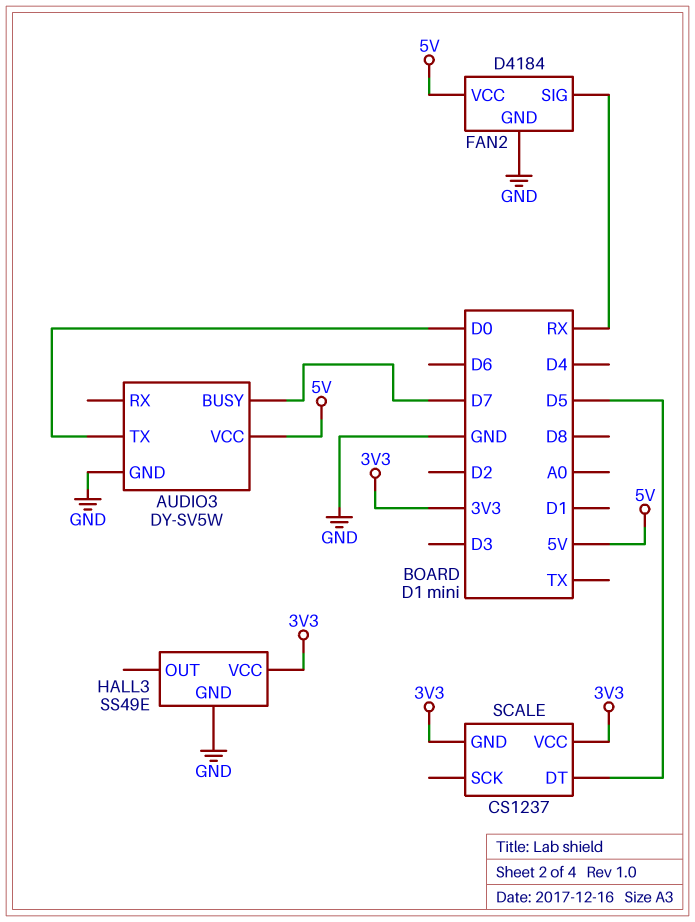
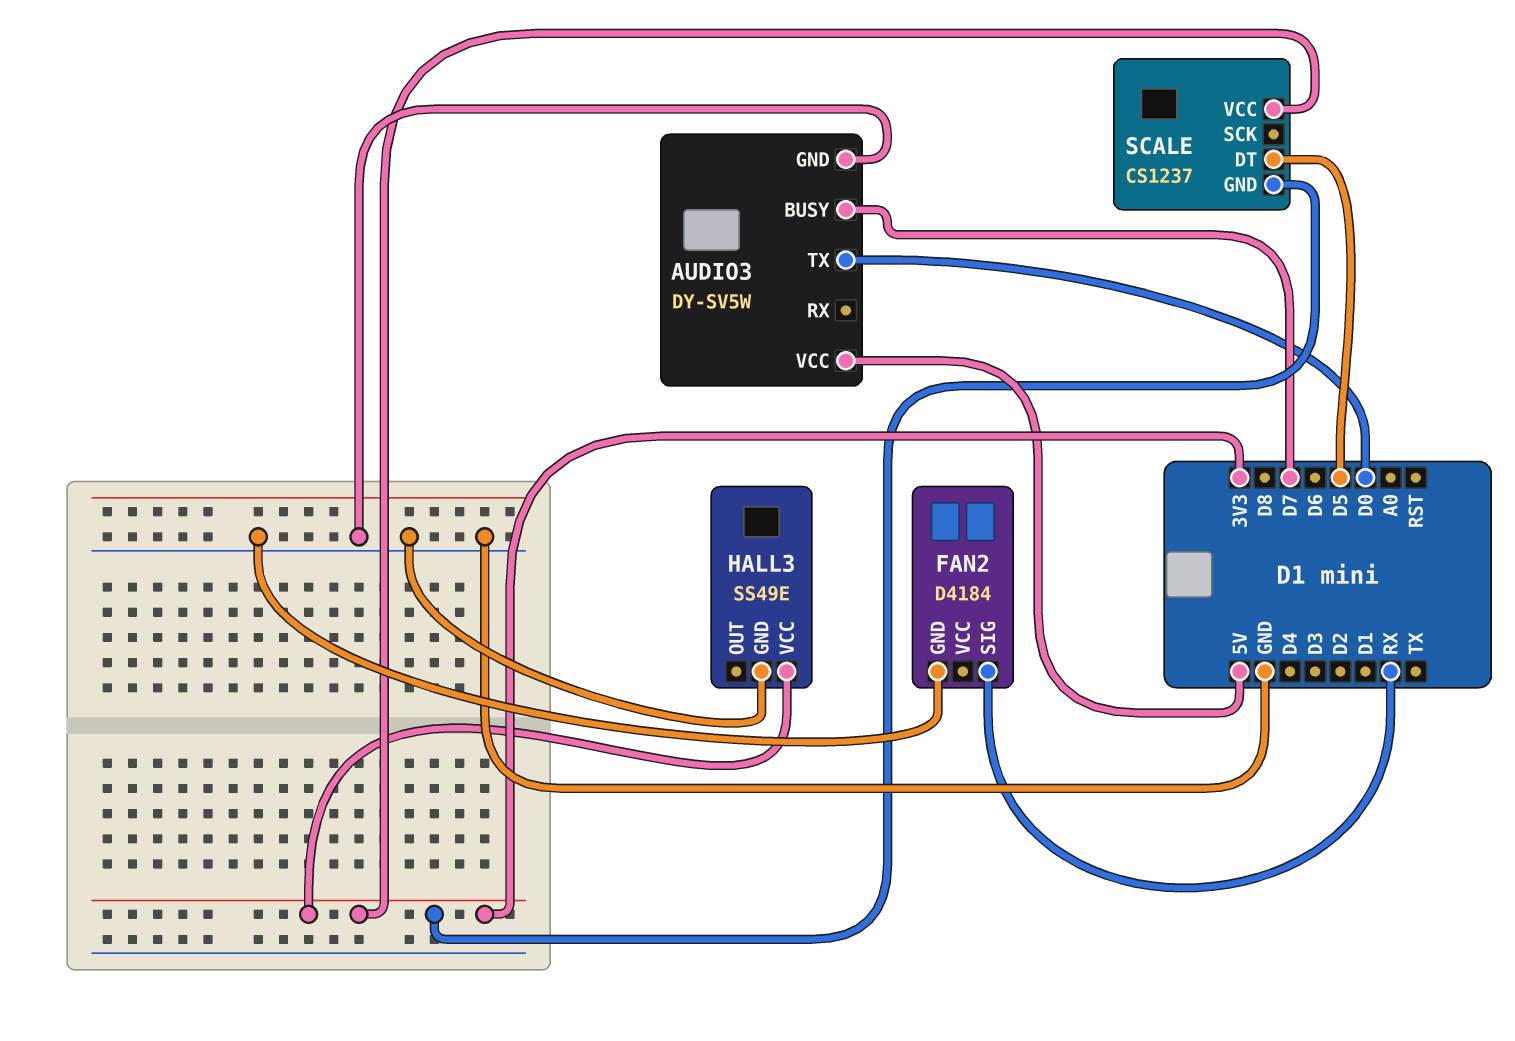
FAN2 pin VCC: 5V -> none

